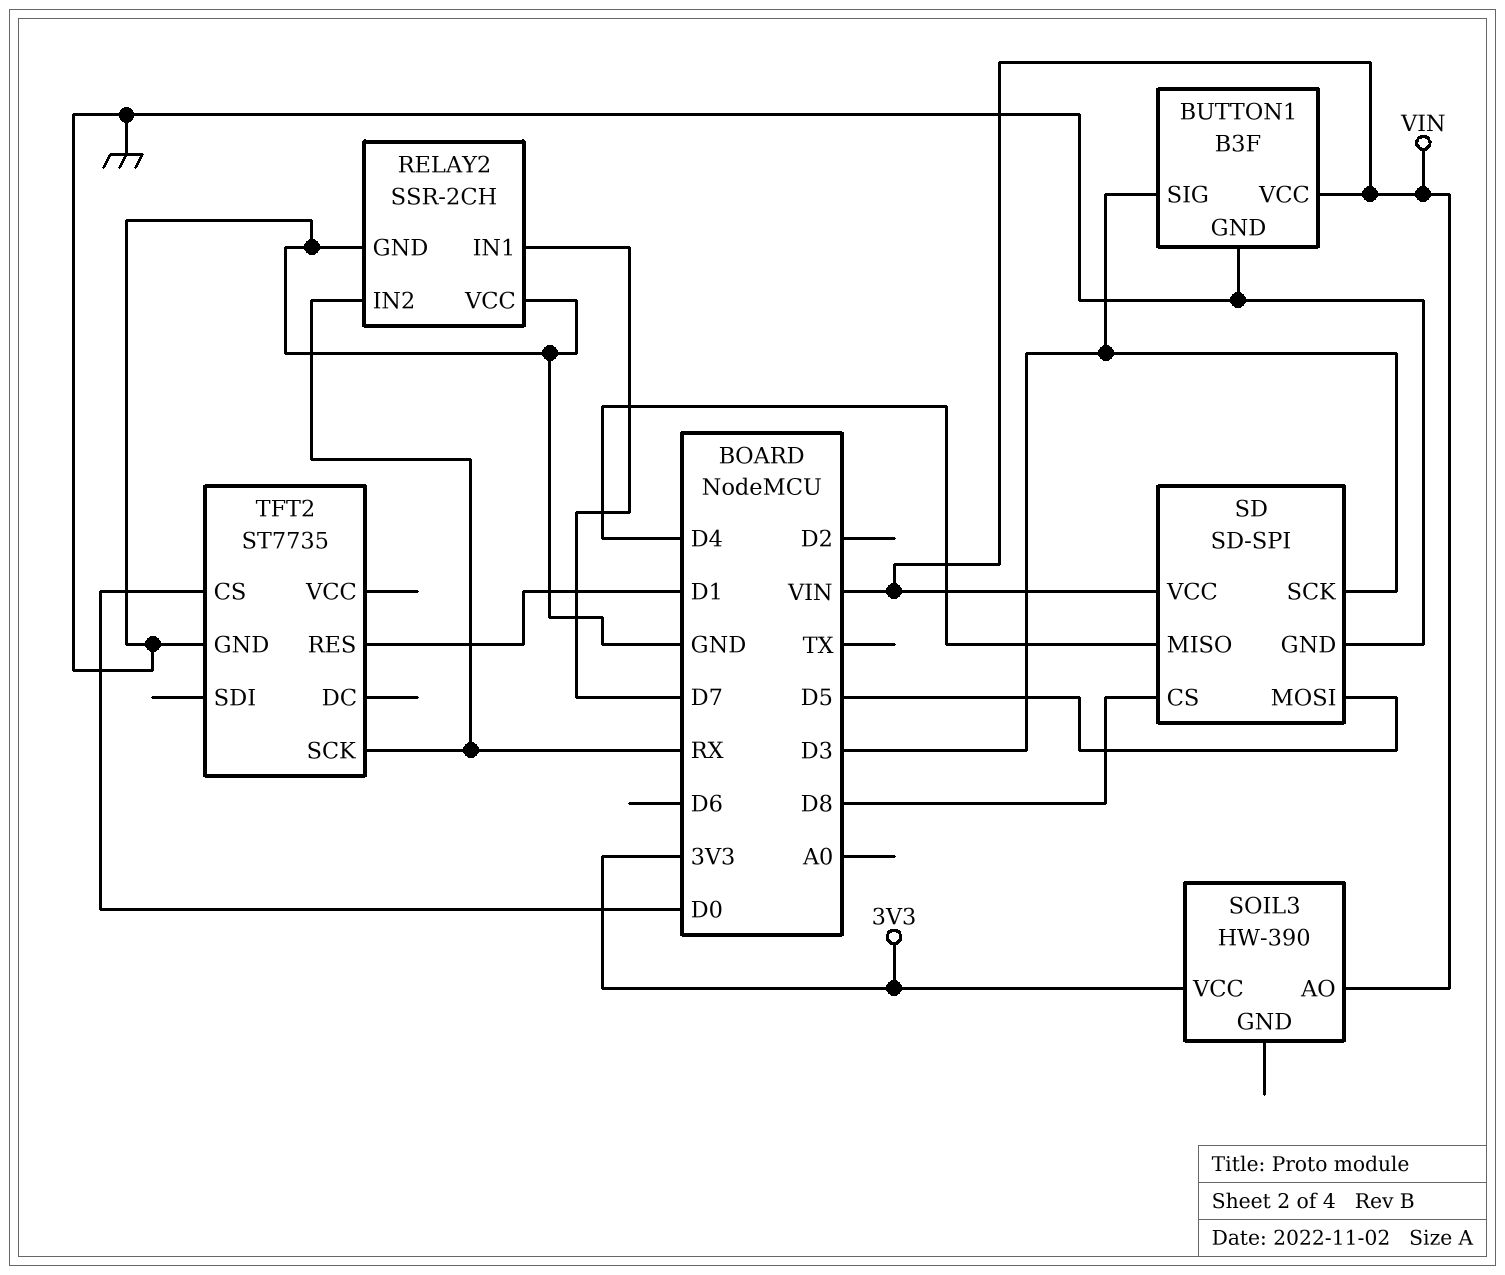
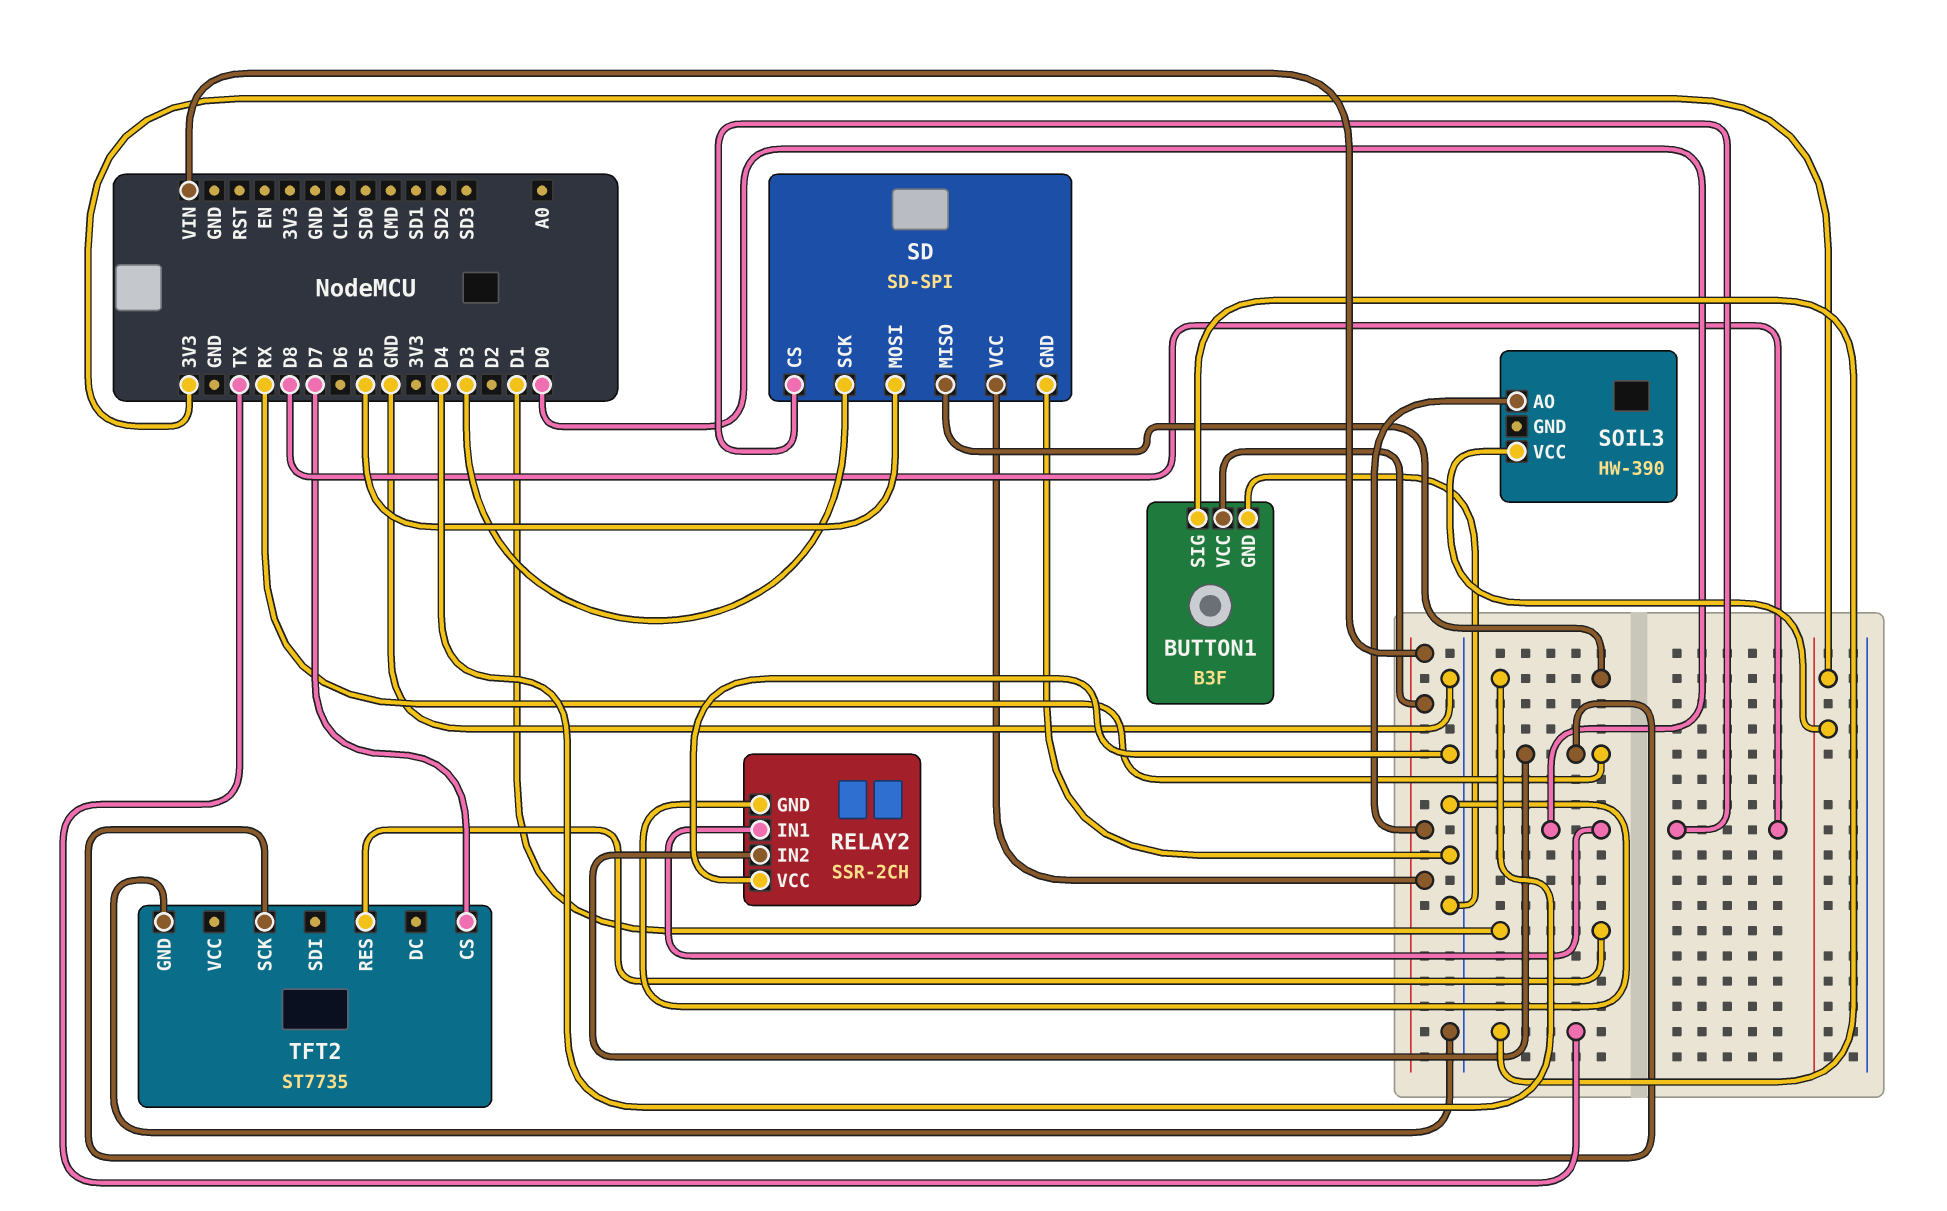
BUTTON1 pin SIG: D3 -> TX
RELAY2 pin IN1: D7 -> D0
TFT2 pin CS: D0 -> D7

